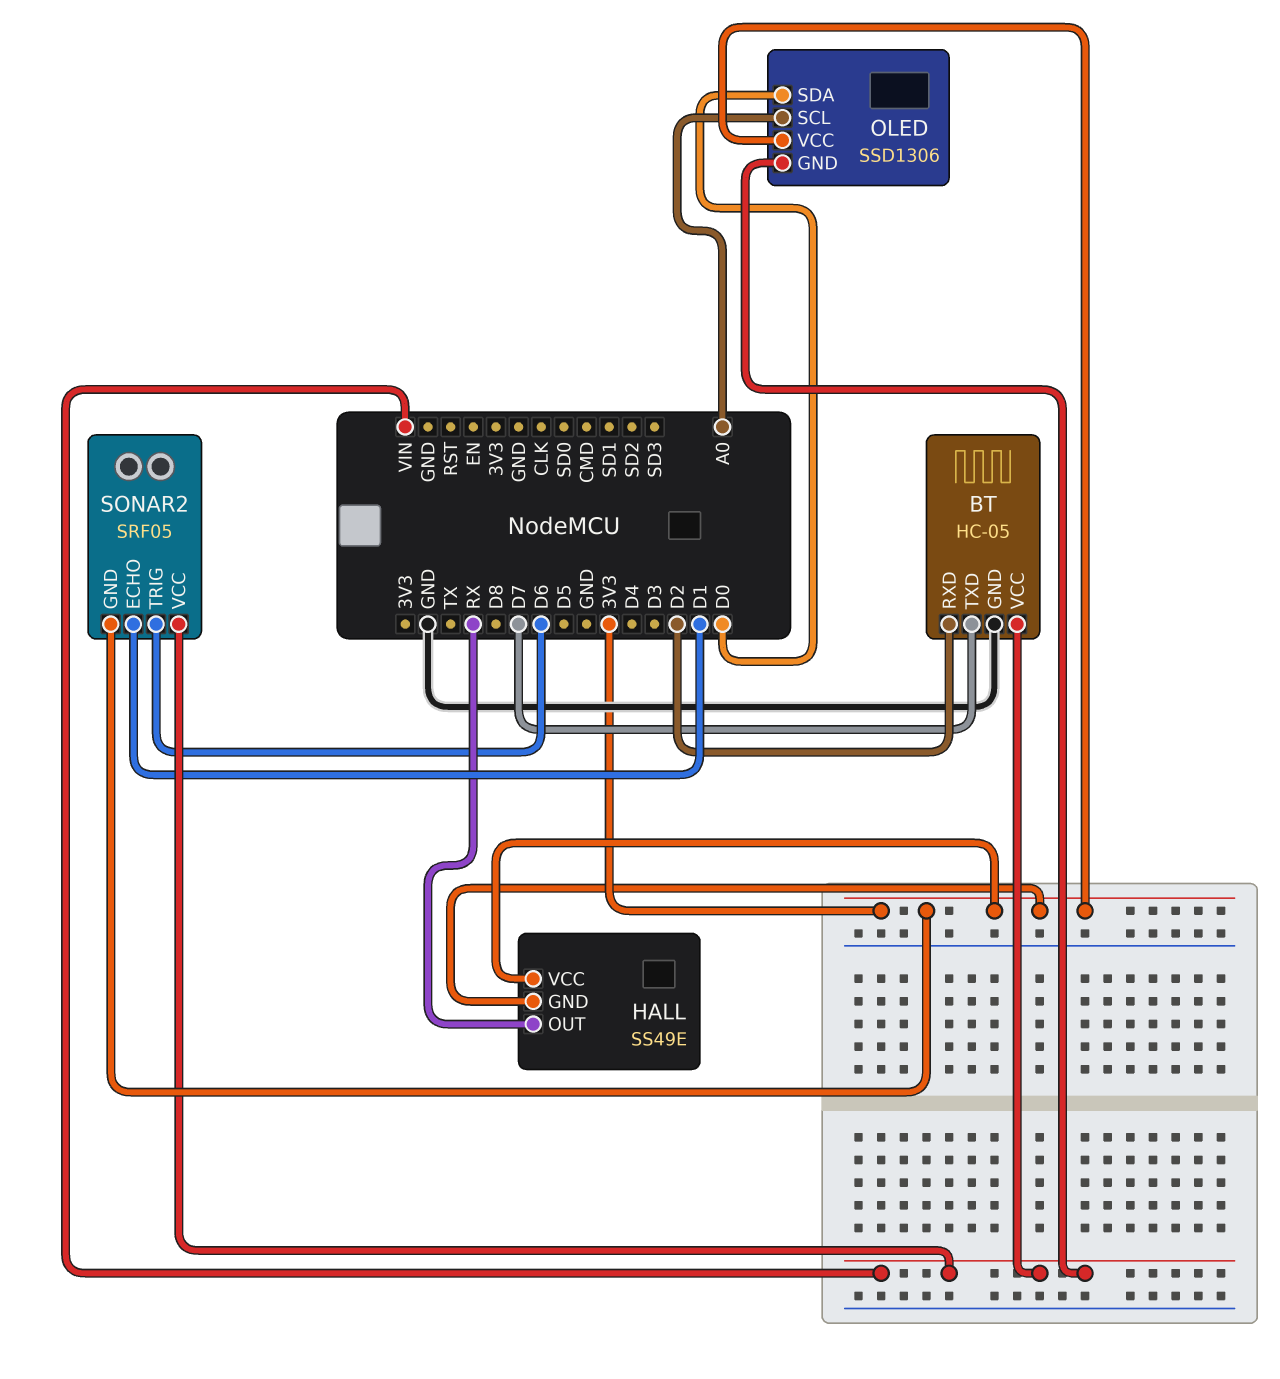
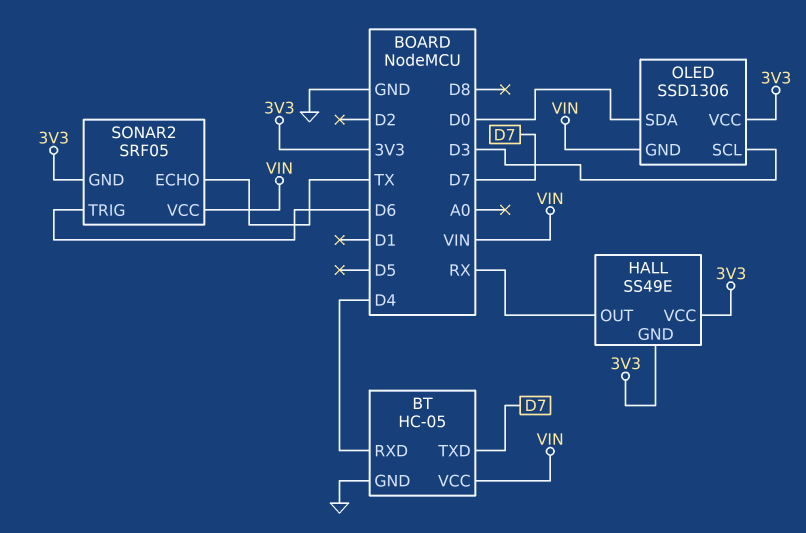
BT pin RXD: D2 -> D4
OLED pin SCL: A0 -> D3
SONAR2 pin ECHO: D1 -> TX

